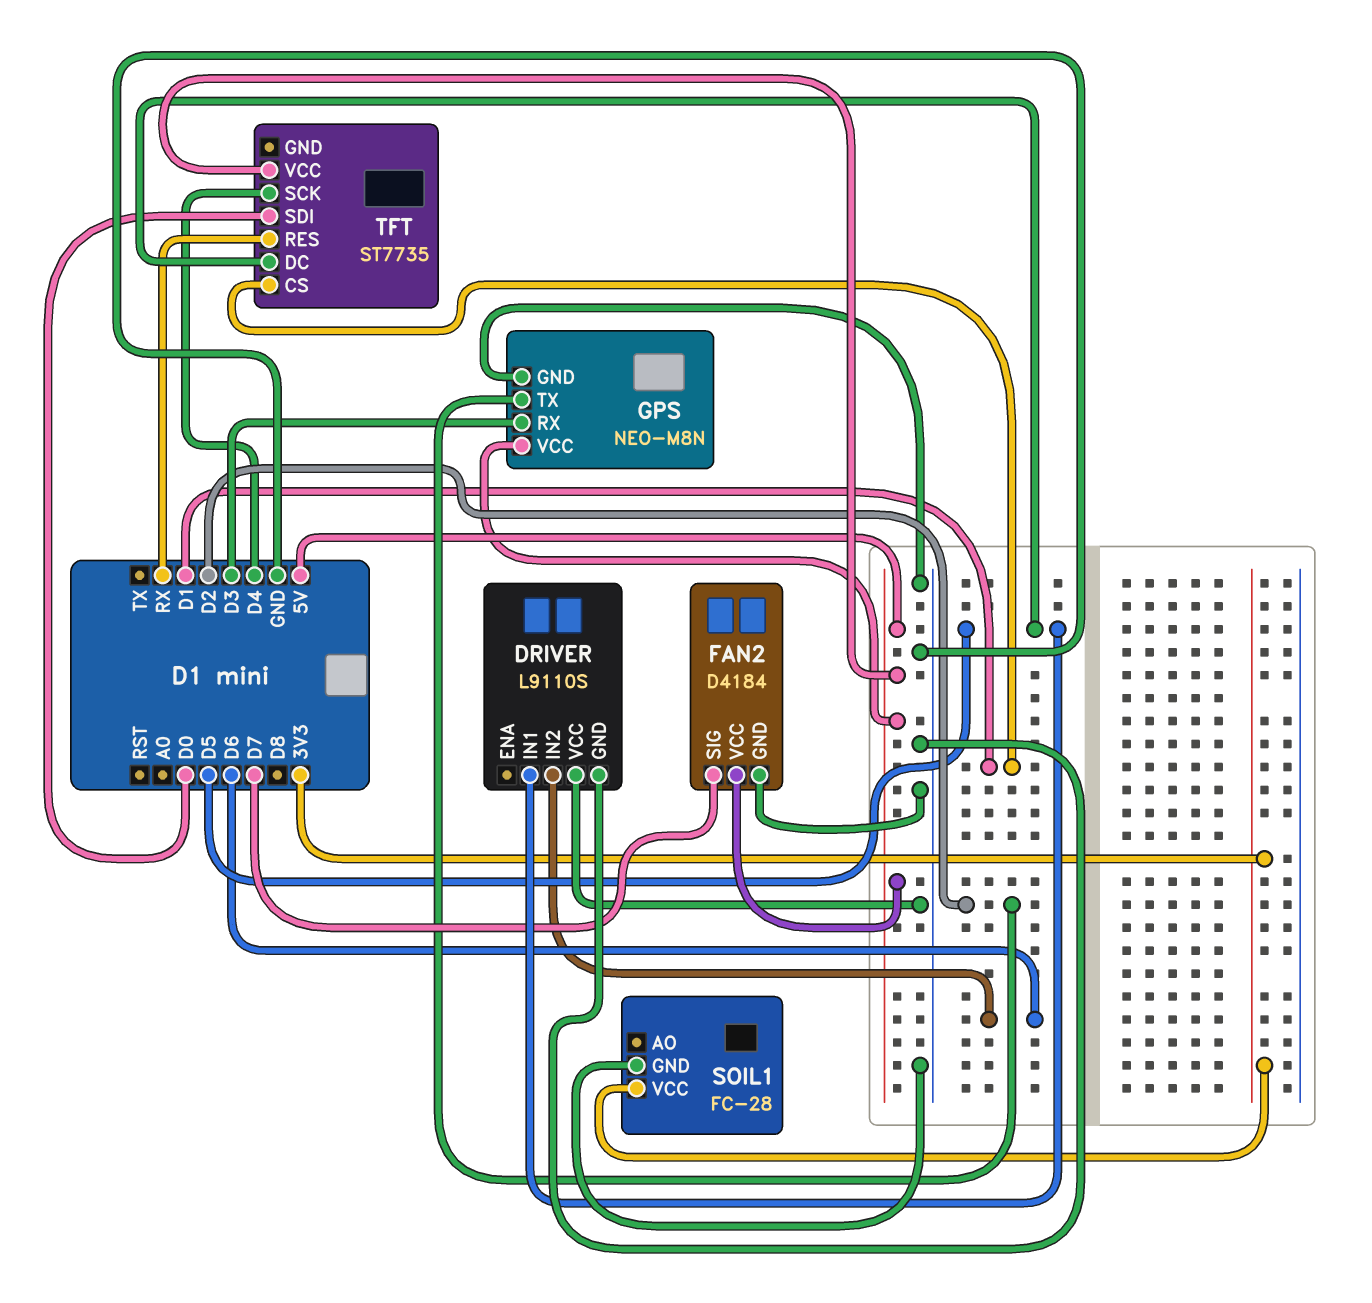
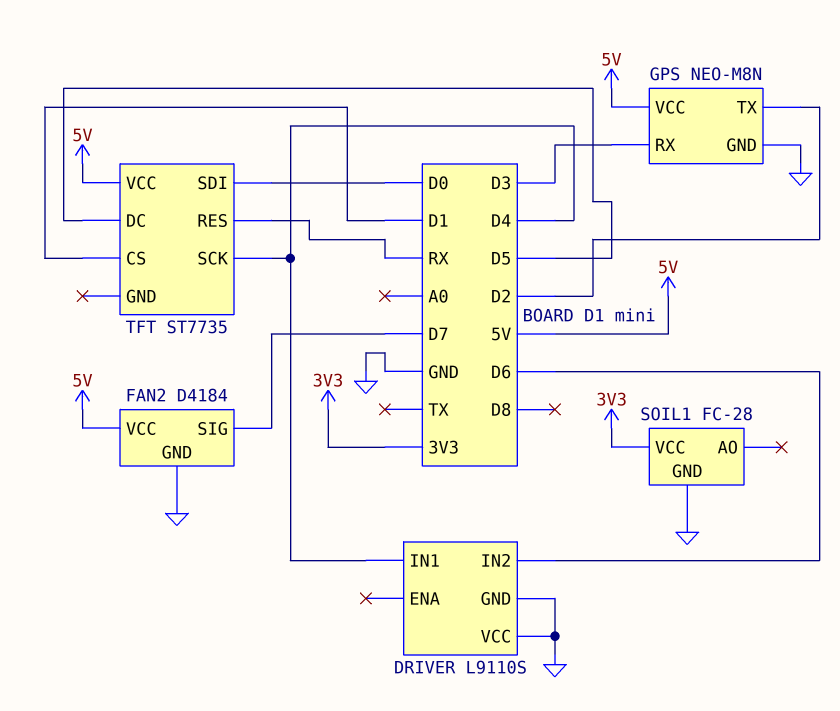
DRIVER pin IN1: D5 -> D4

